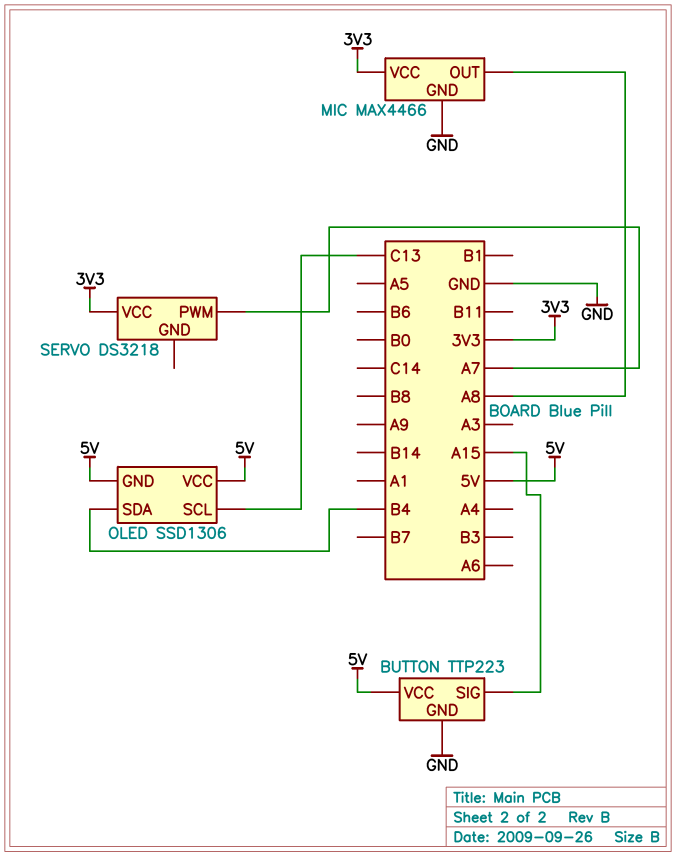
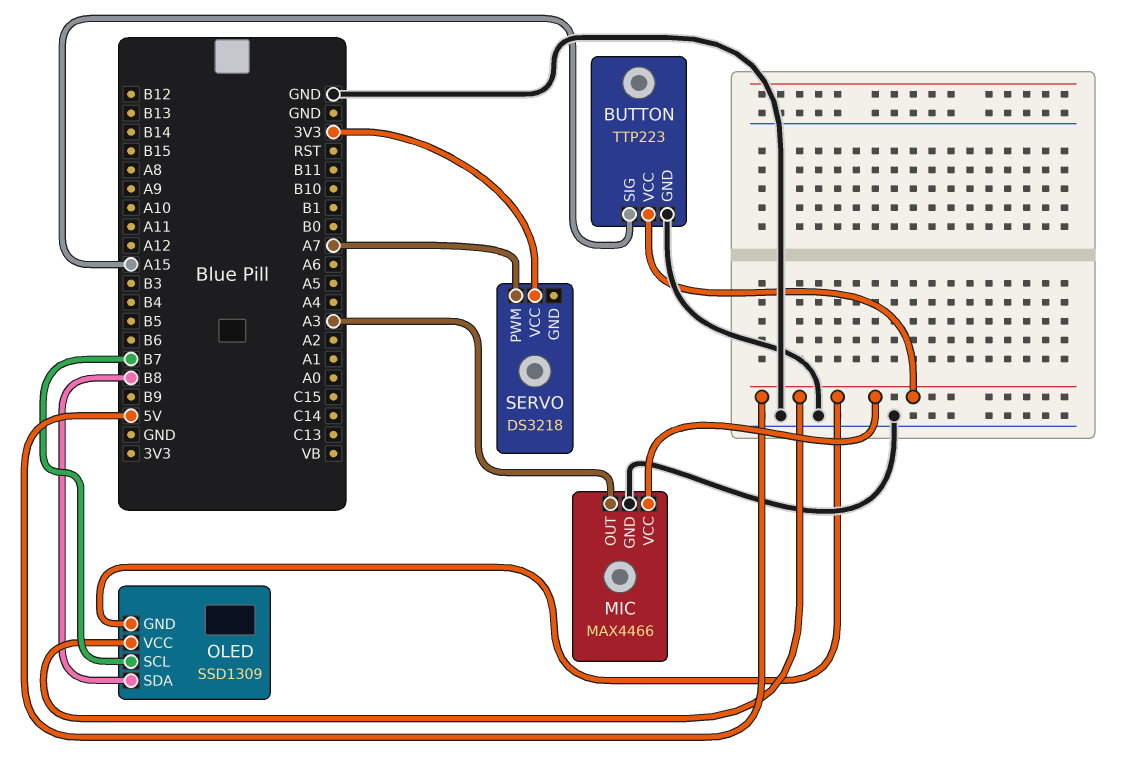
MIC pin OUT: A8 -> A3
MIC pin VCC: 3V3 -> 5V
OLED: SSD1306 -> SSD1309
OLED pin SCL: C13 -> B7
OLED pin SDA: B4 -> B8

